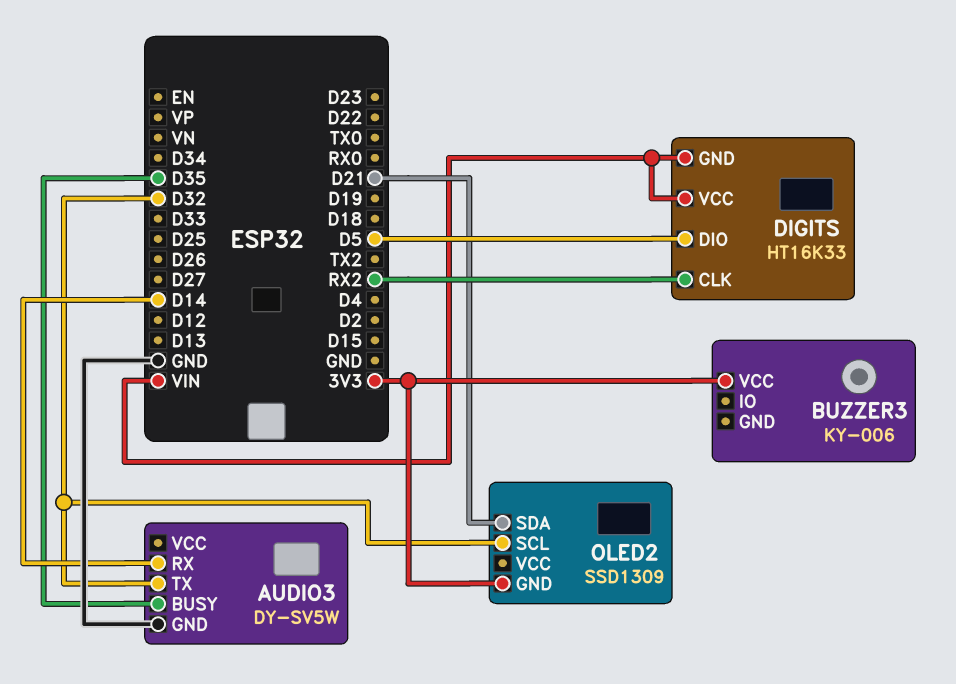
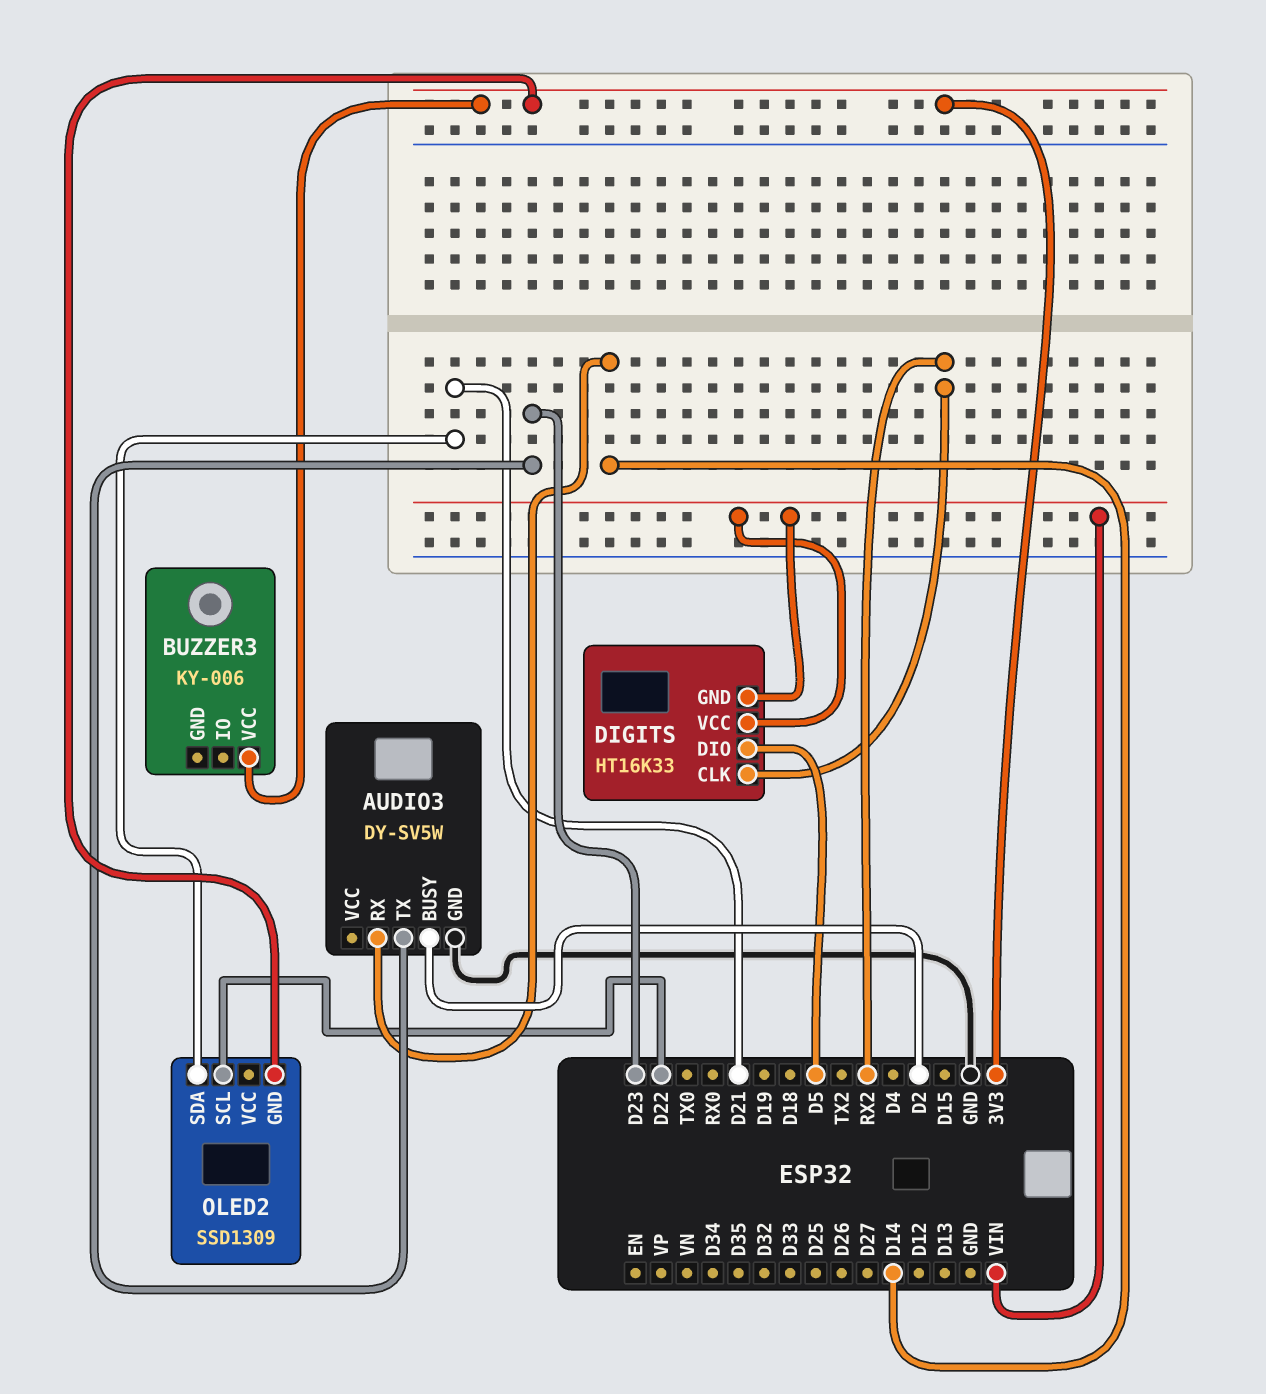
AUDIO3 pin BUSY: D35 -> D2
AUDIO3 pin TX: D32 -> D23
OLED2 pin SCL: D32 -> D22

